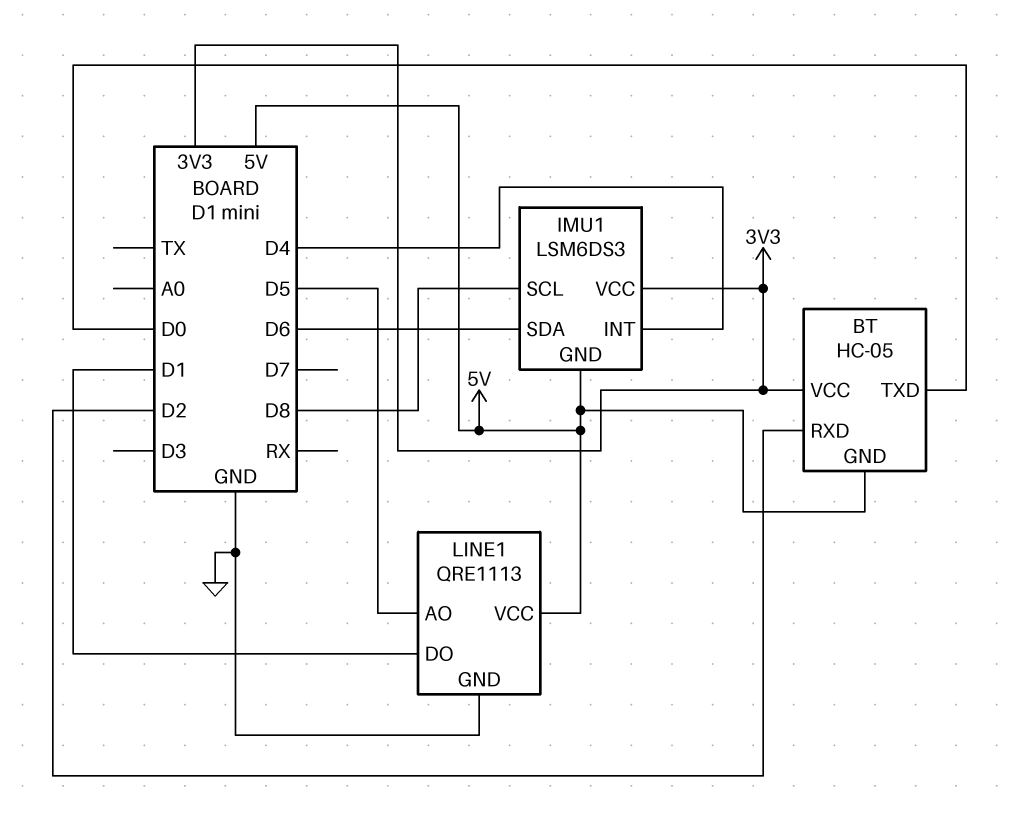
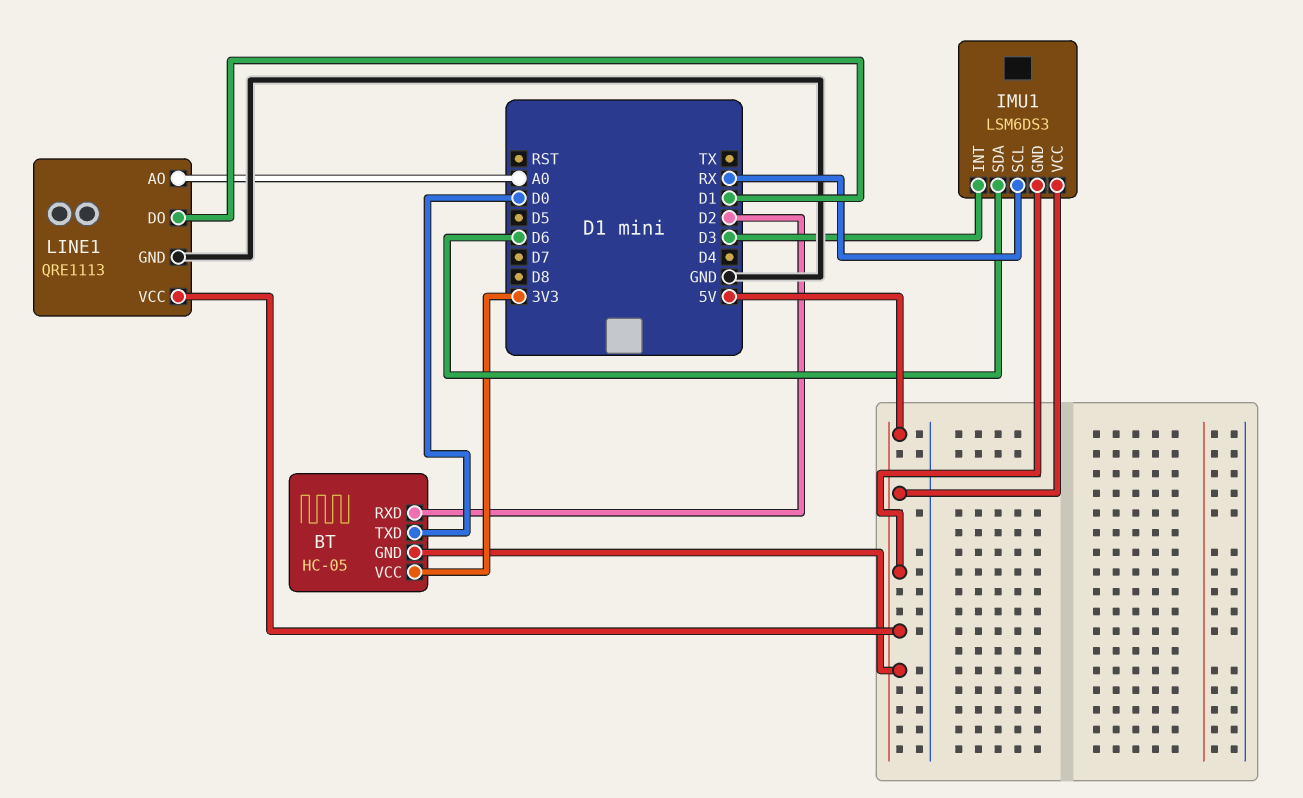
IMU1 pin INT: D4 -> D3
IMU1 pin SCL: D8 -> RX
IMU1 pin VCC: 3V3 -> 5V
LINE1 pin AO: D5 -> A0

